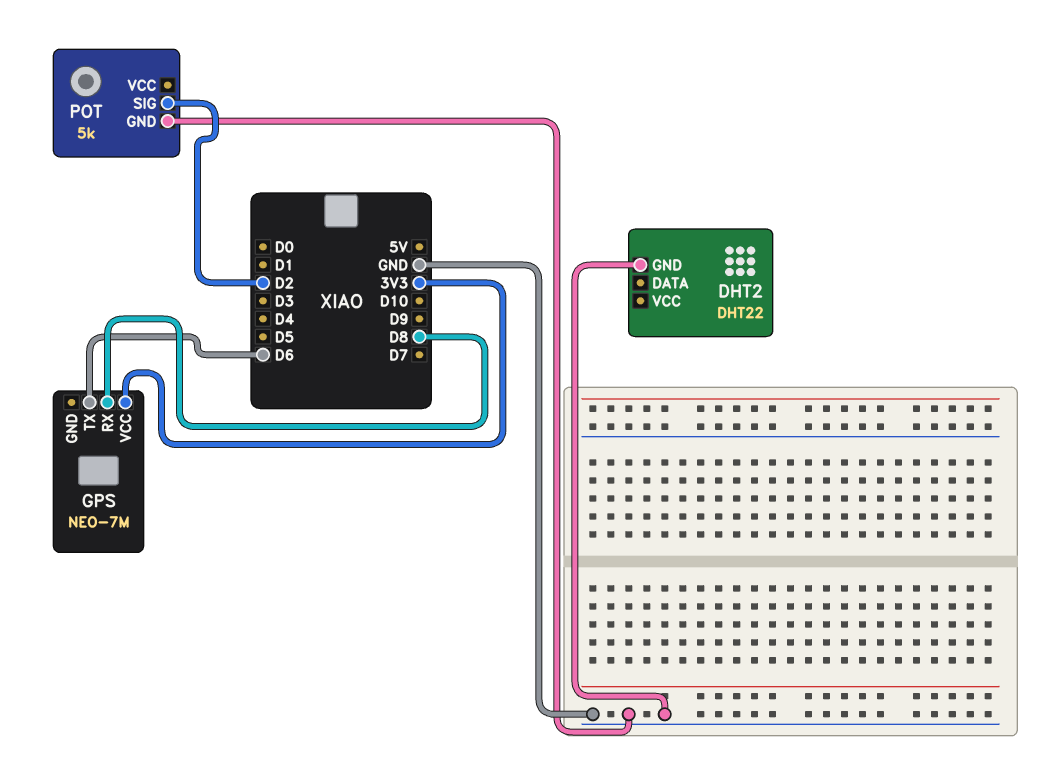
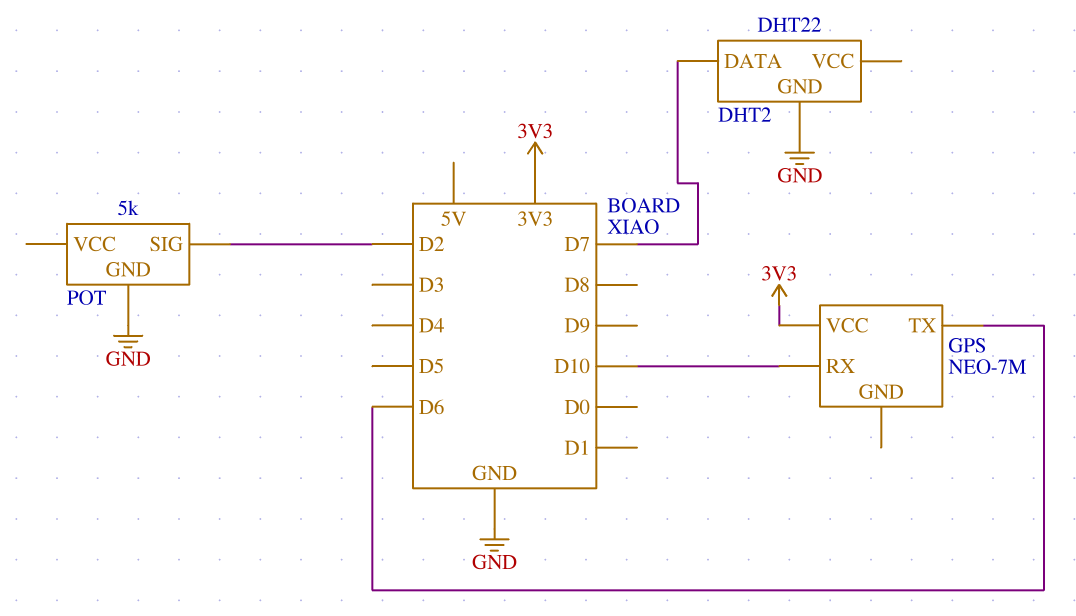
DHT2 pin DATA: none -> D7
GPS pin RX: D8 -> D10

